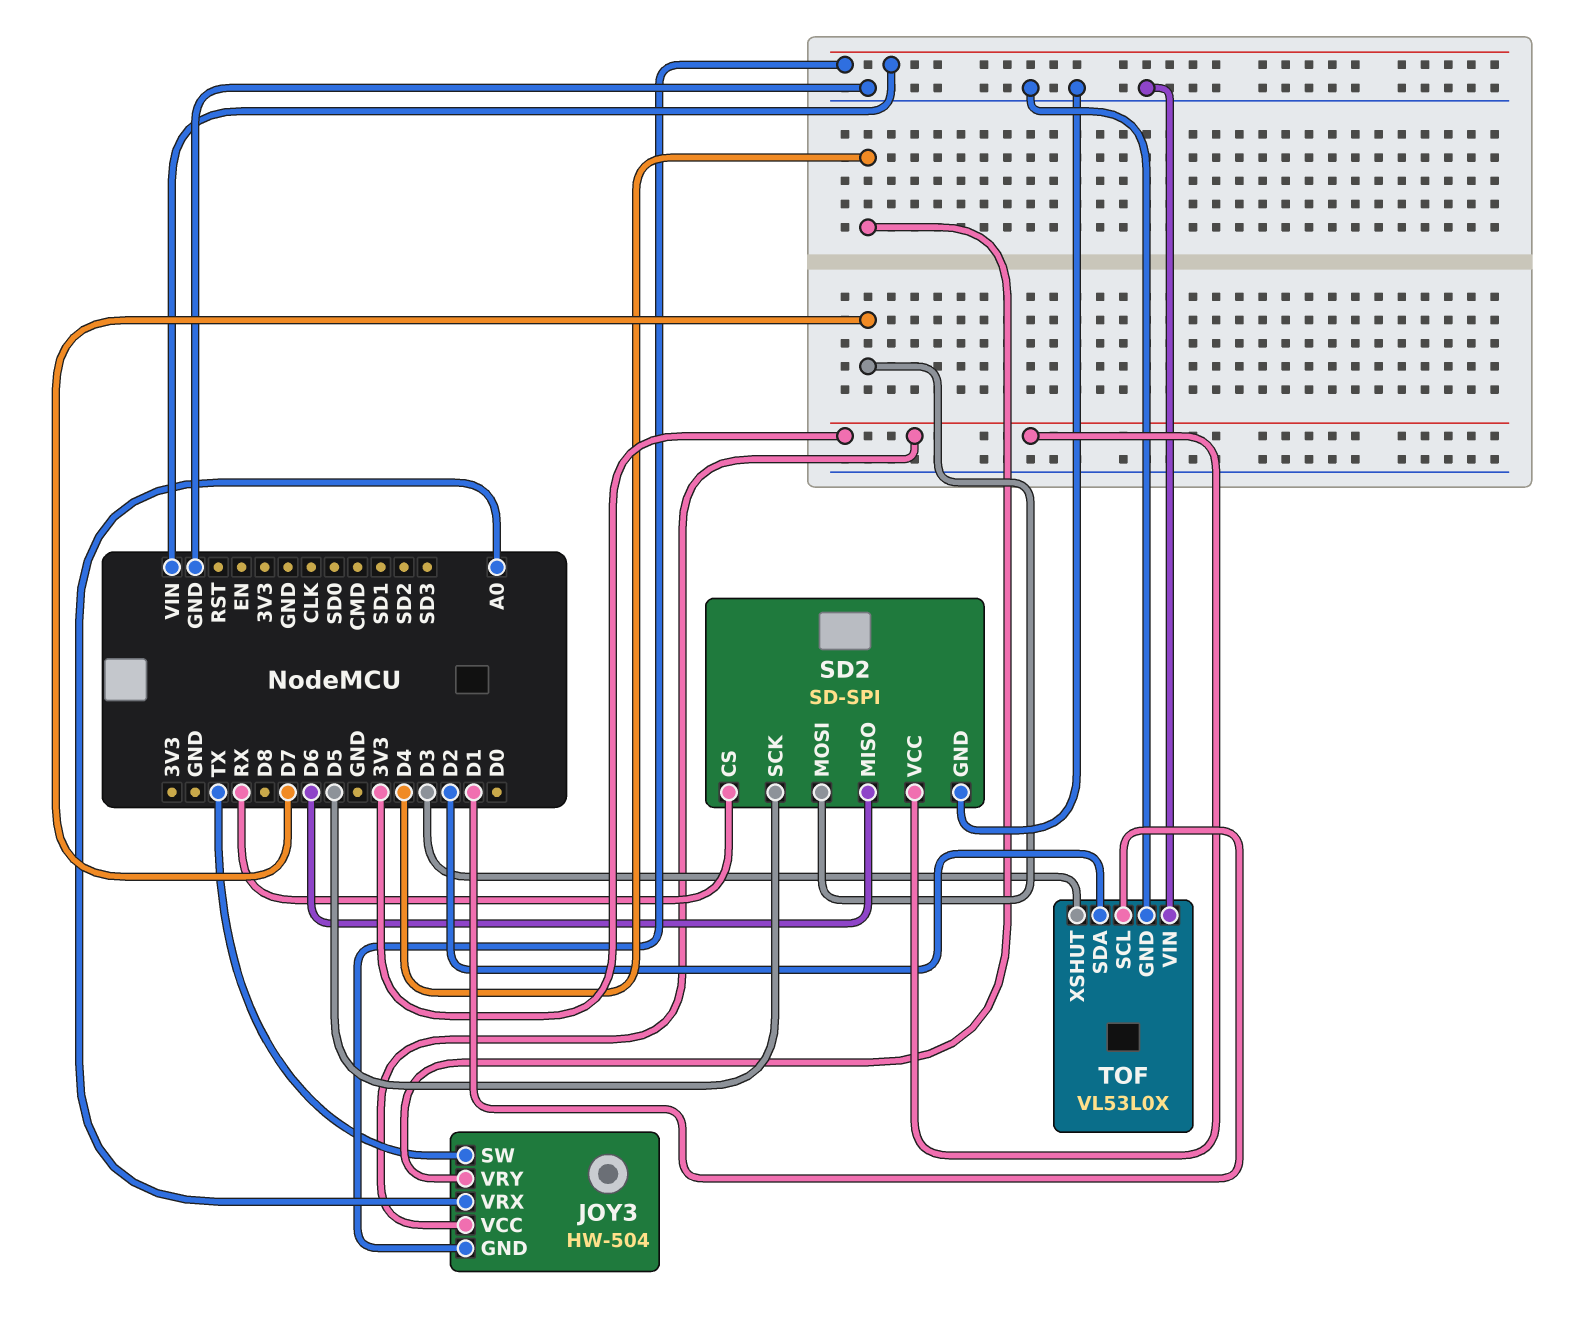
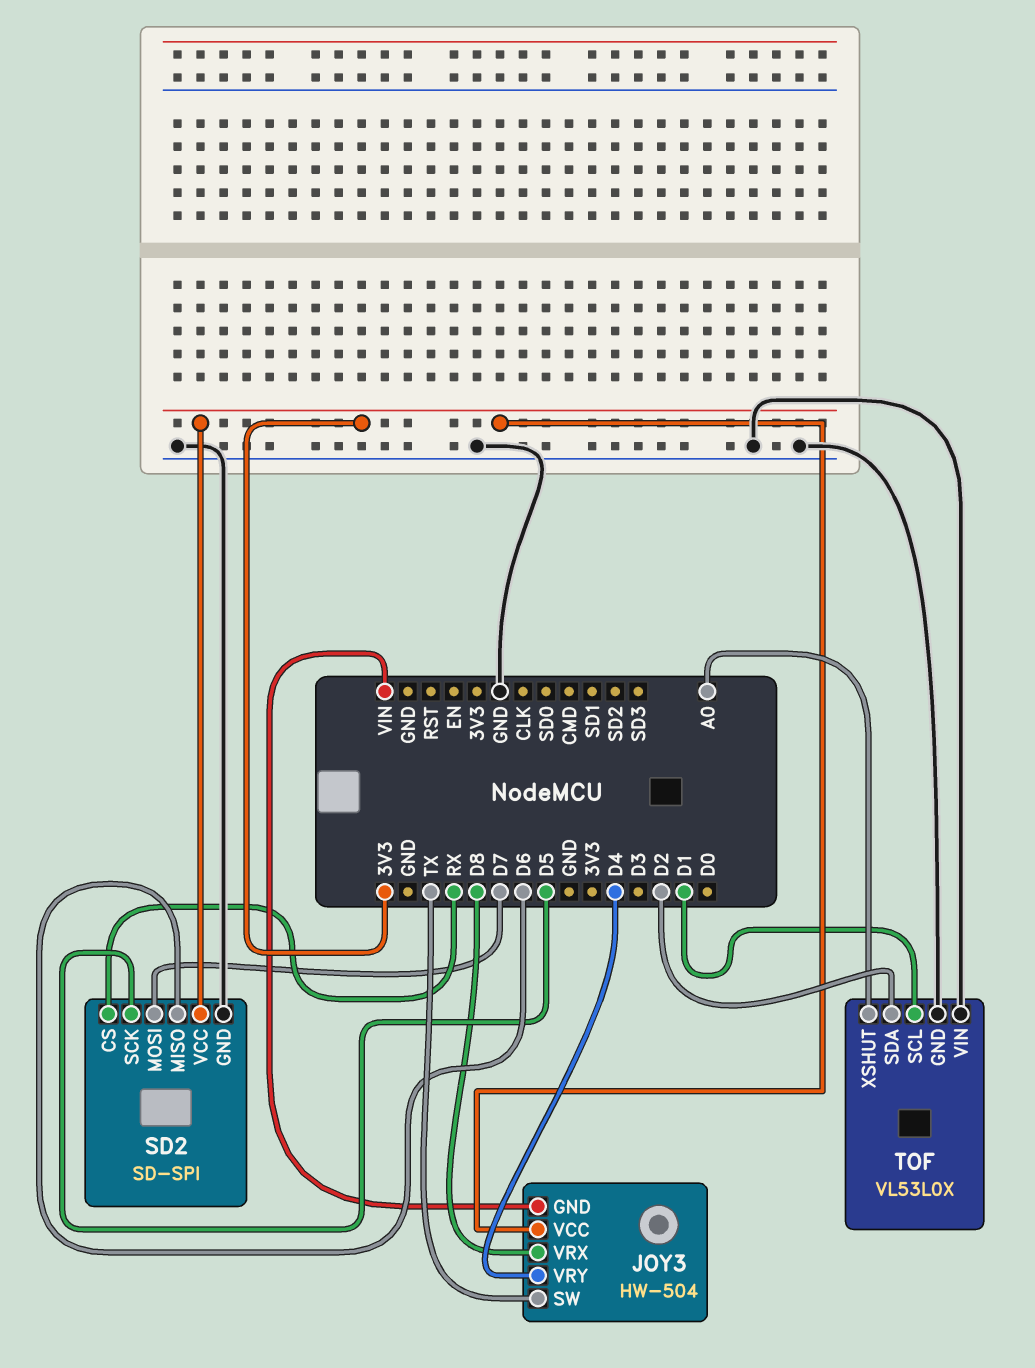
JOY3 pin VRX: A0 -> D8
TOF pin XSHUT: D3 -> A0

